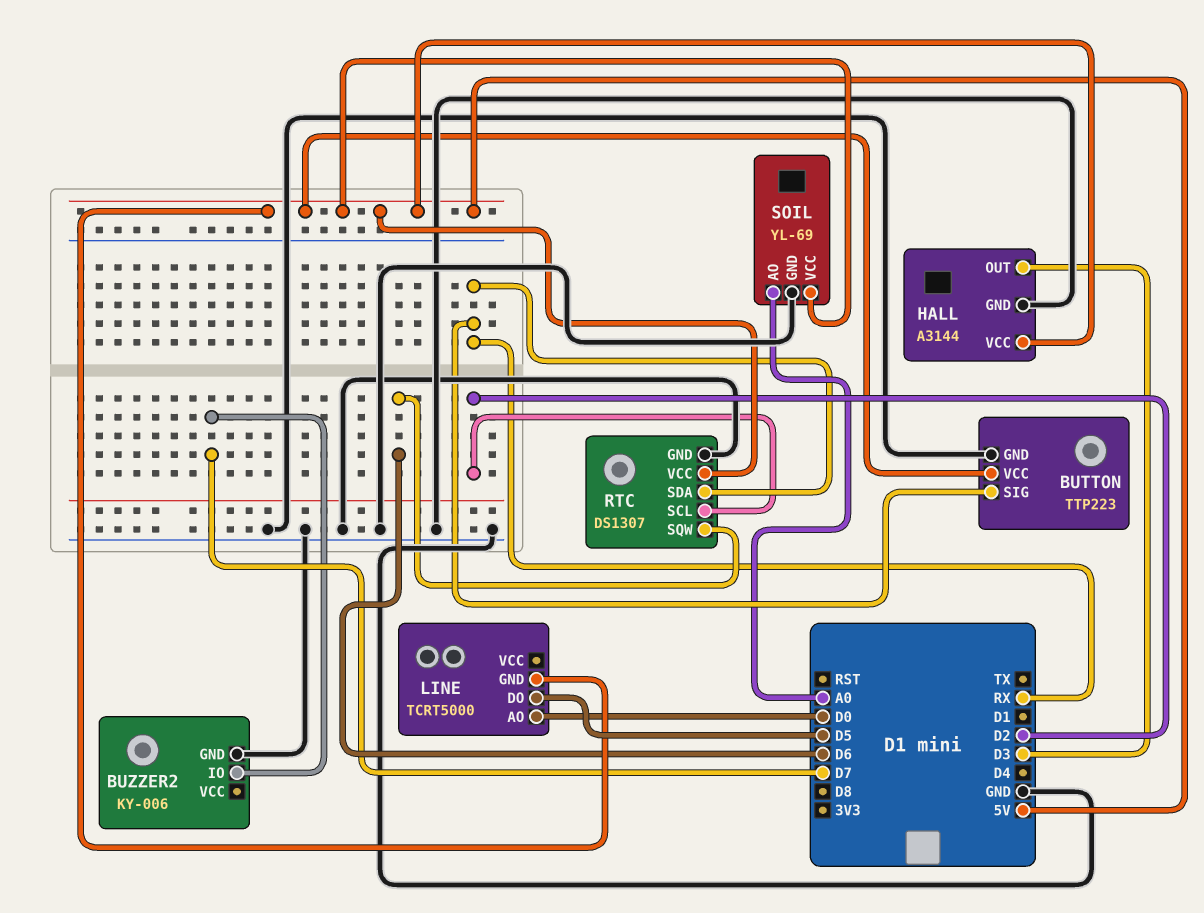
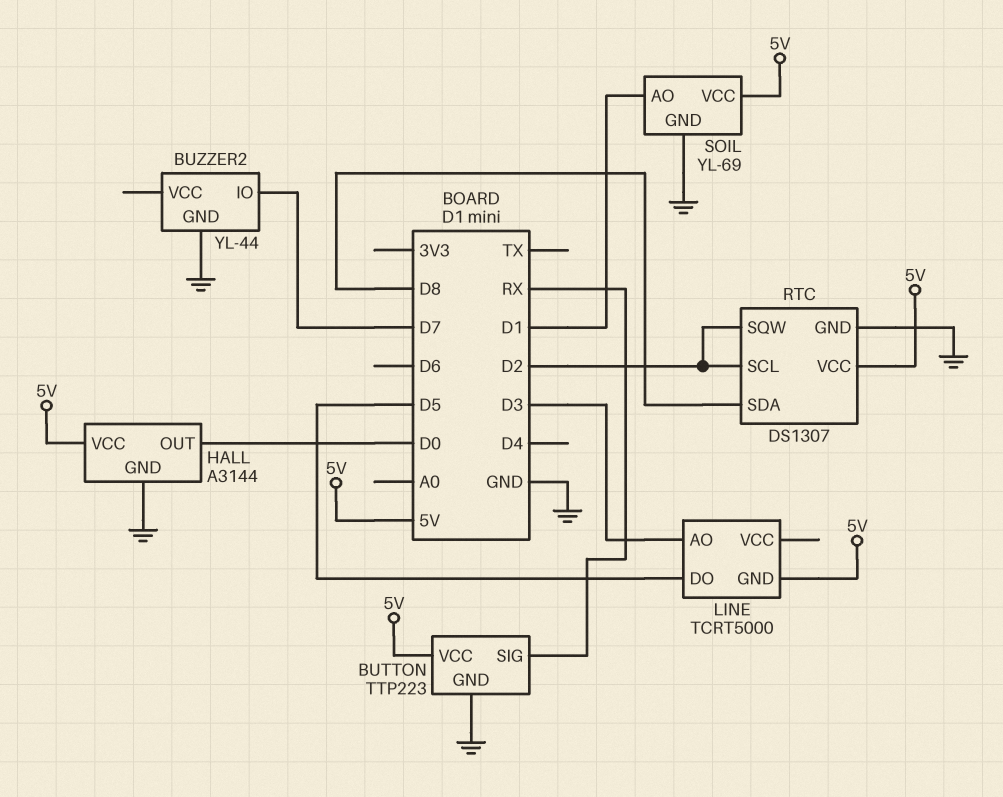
BUZZER2: KY-006 -> YL-44
HALL pin OUT: D3 -> D0
LINE pin AO: D0 -> D3
RTC pin SDA: RX -> D8
RTC pin SQW: D6 -> D2
SOIL pin AO: A0 -> D1

